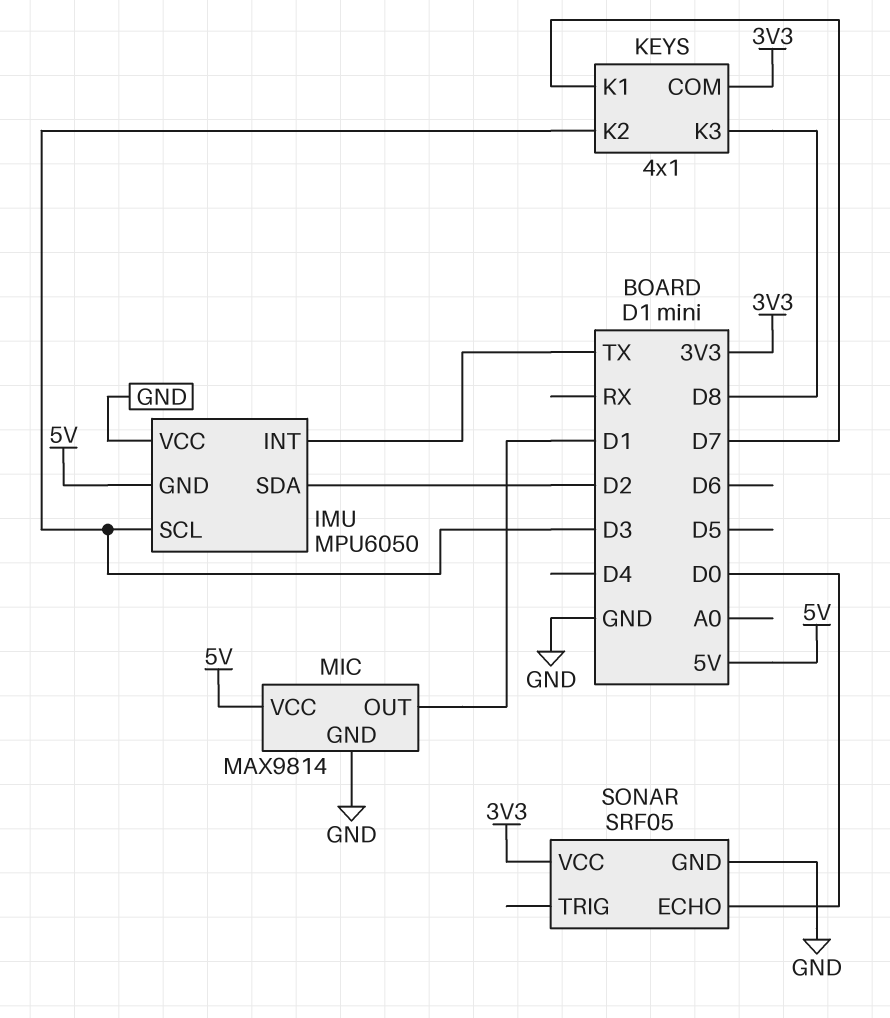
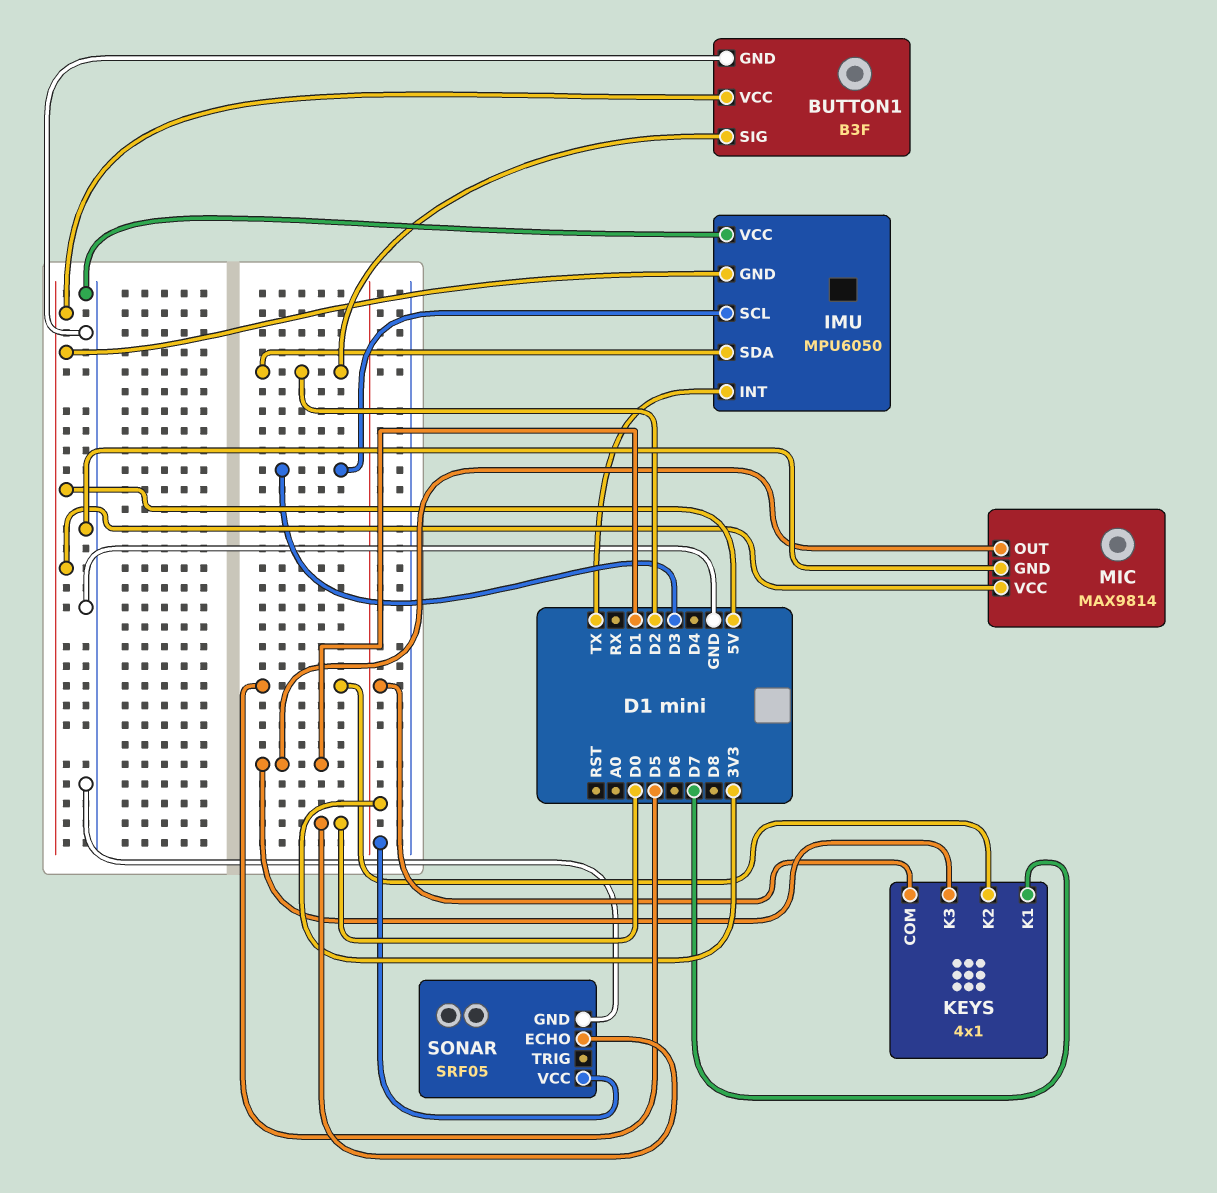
BUTTON1: none -> B3F
BUTTON1 pin GND: none -> GND
BUTTON1 pin SIG: none -> D2
BUTTON1 pin VCC: none -> 5V
KEYS pin K2: D3 -> D5
KEYS pin K3: D8 -> D1

